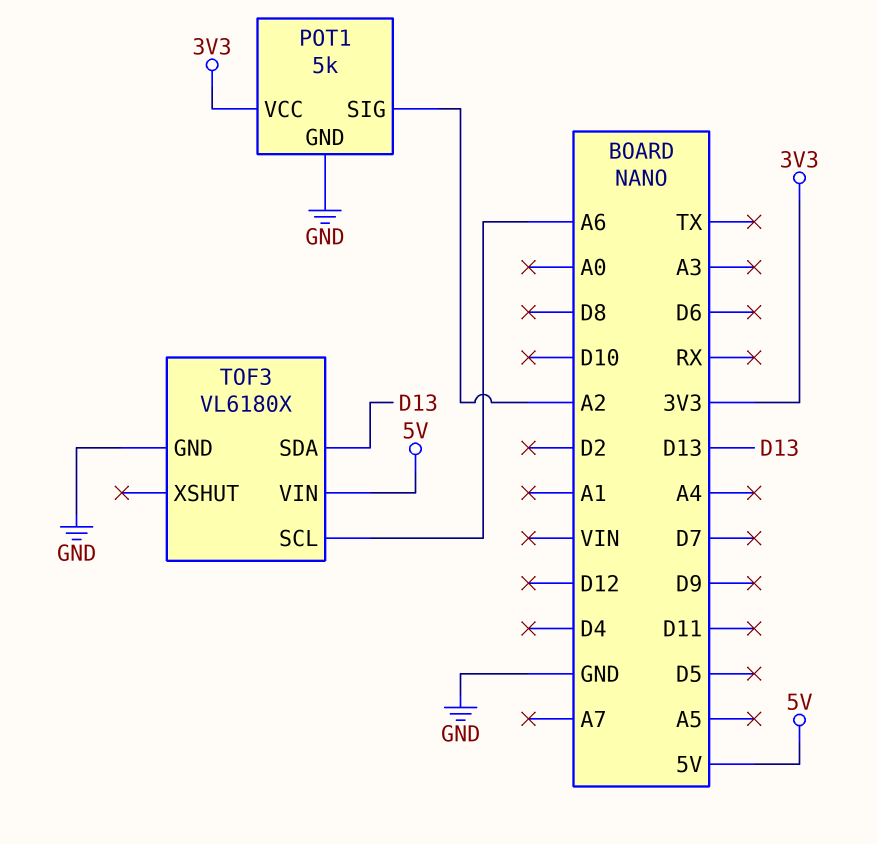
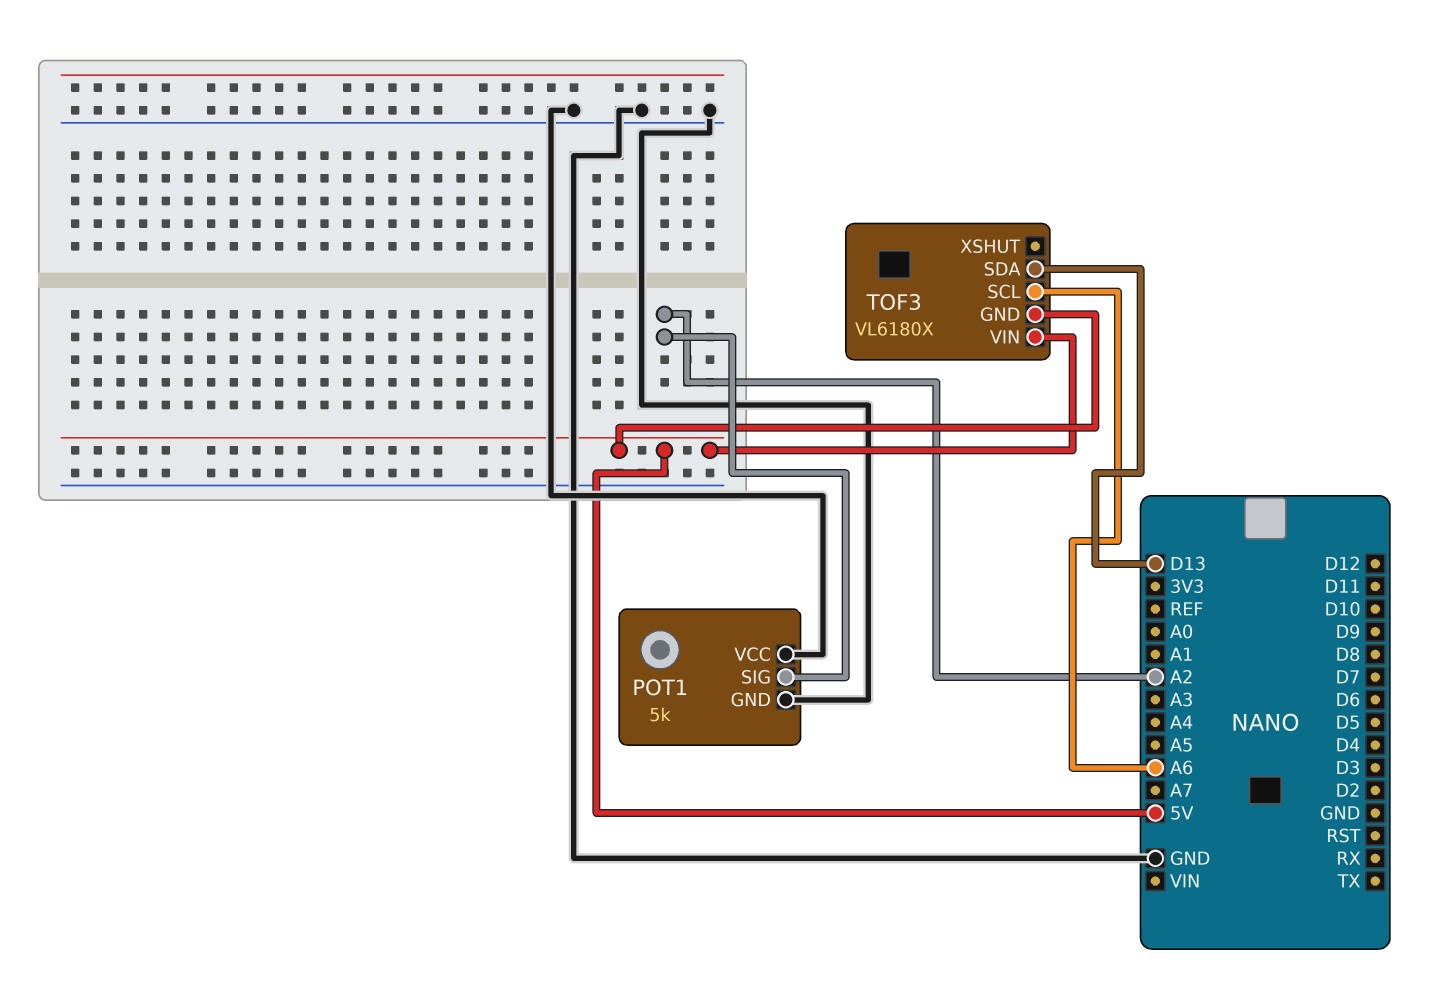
POT1 pin VCC: 3V3 -> GND
TOF3 pin GND: GND -> 5V

